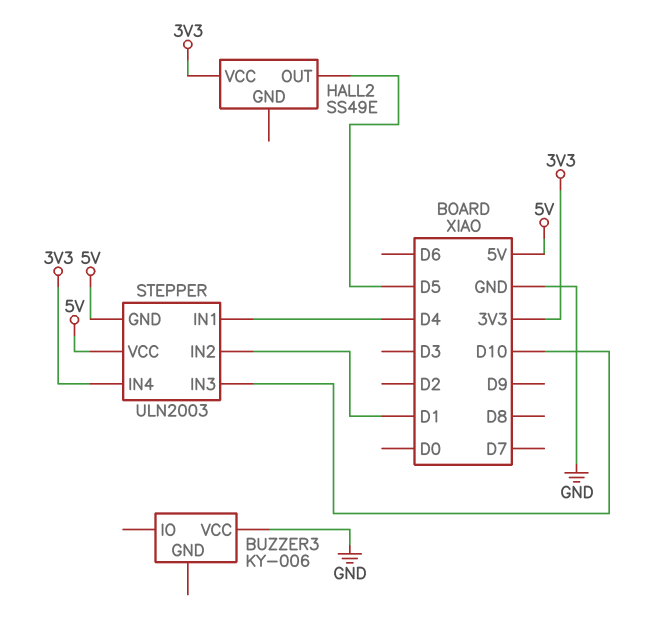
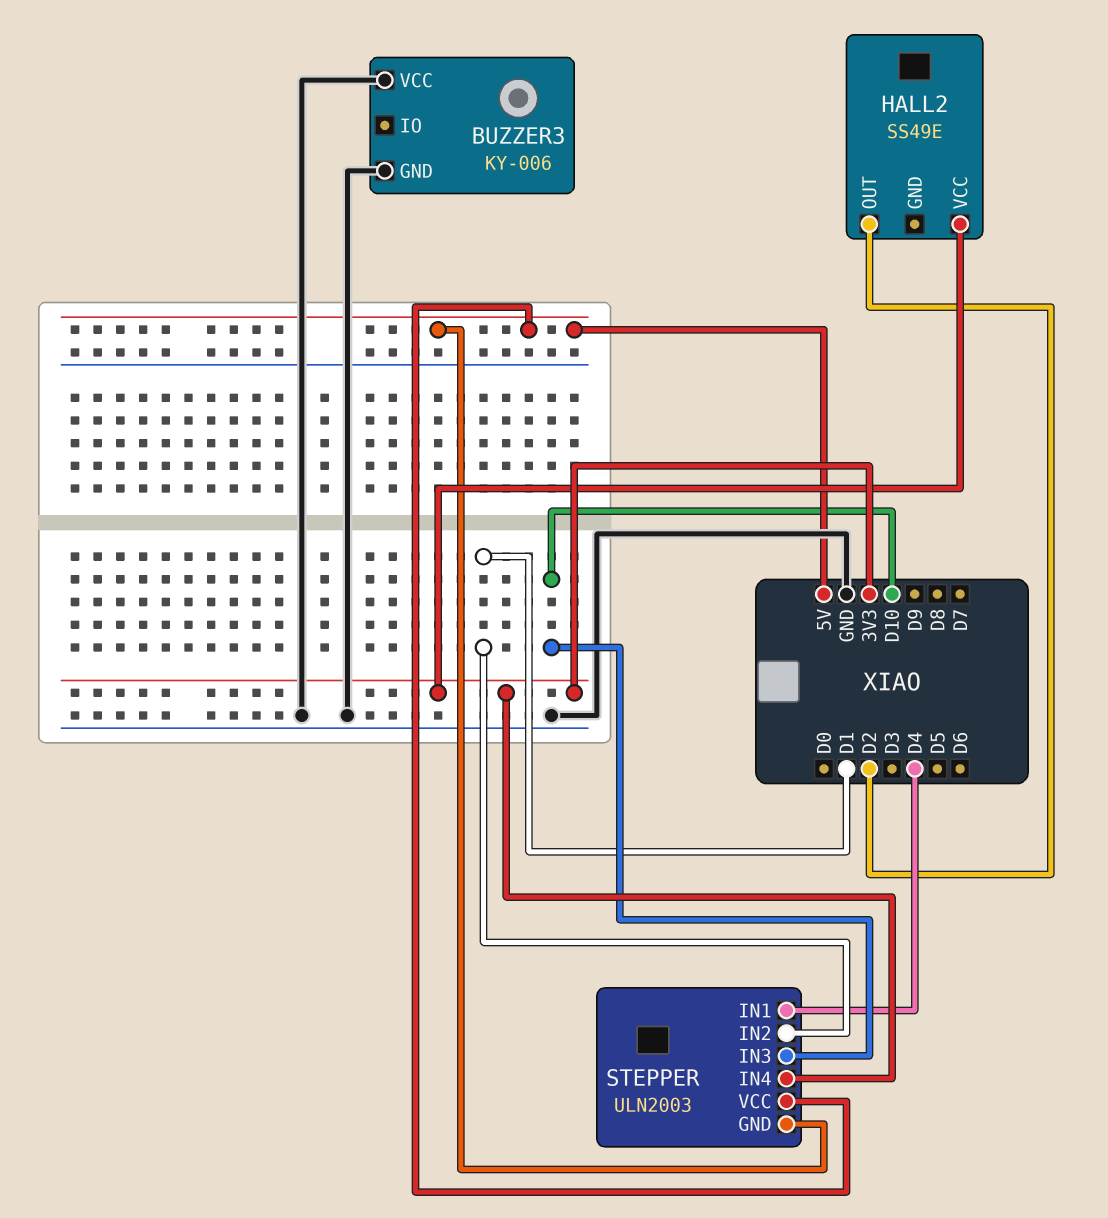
BUZZER3 pin GND: none -> GND
HALL2 pin OUT: D5 -> D2

